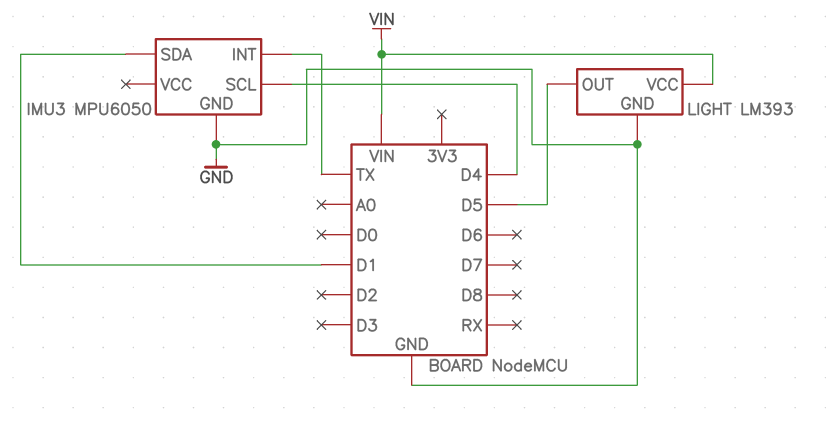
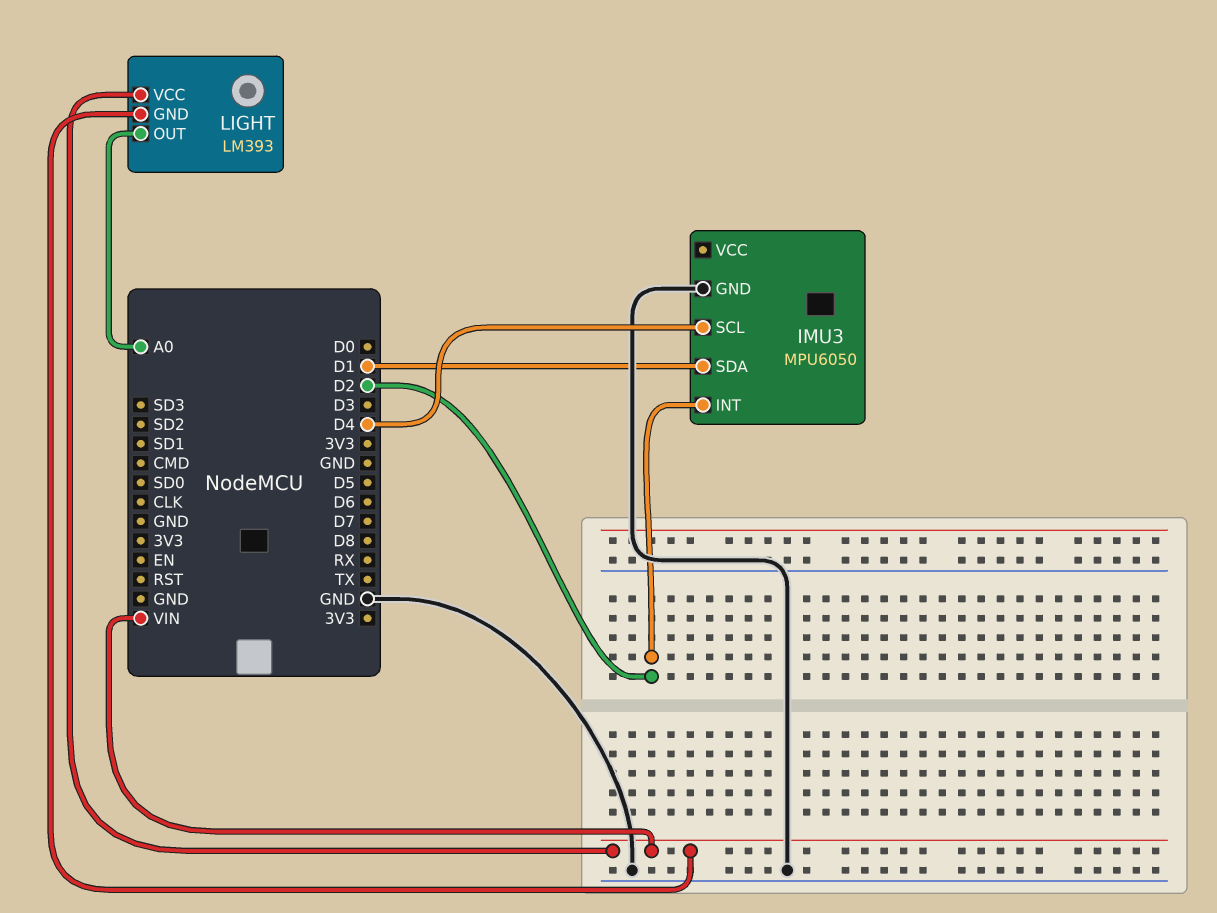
IMU3 pin INT: TX -> D2
LIGHT pin GND: GND -> VIN
LIGHT pin OUT: D5 -> A0

